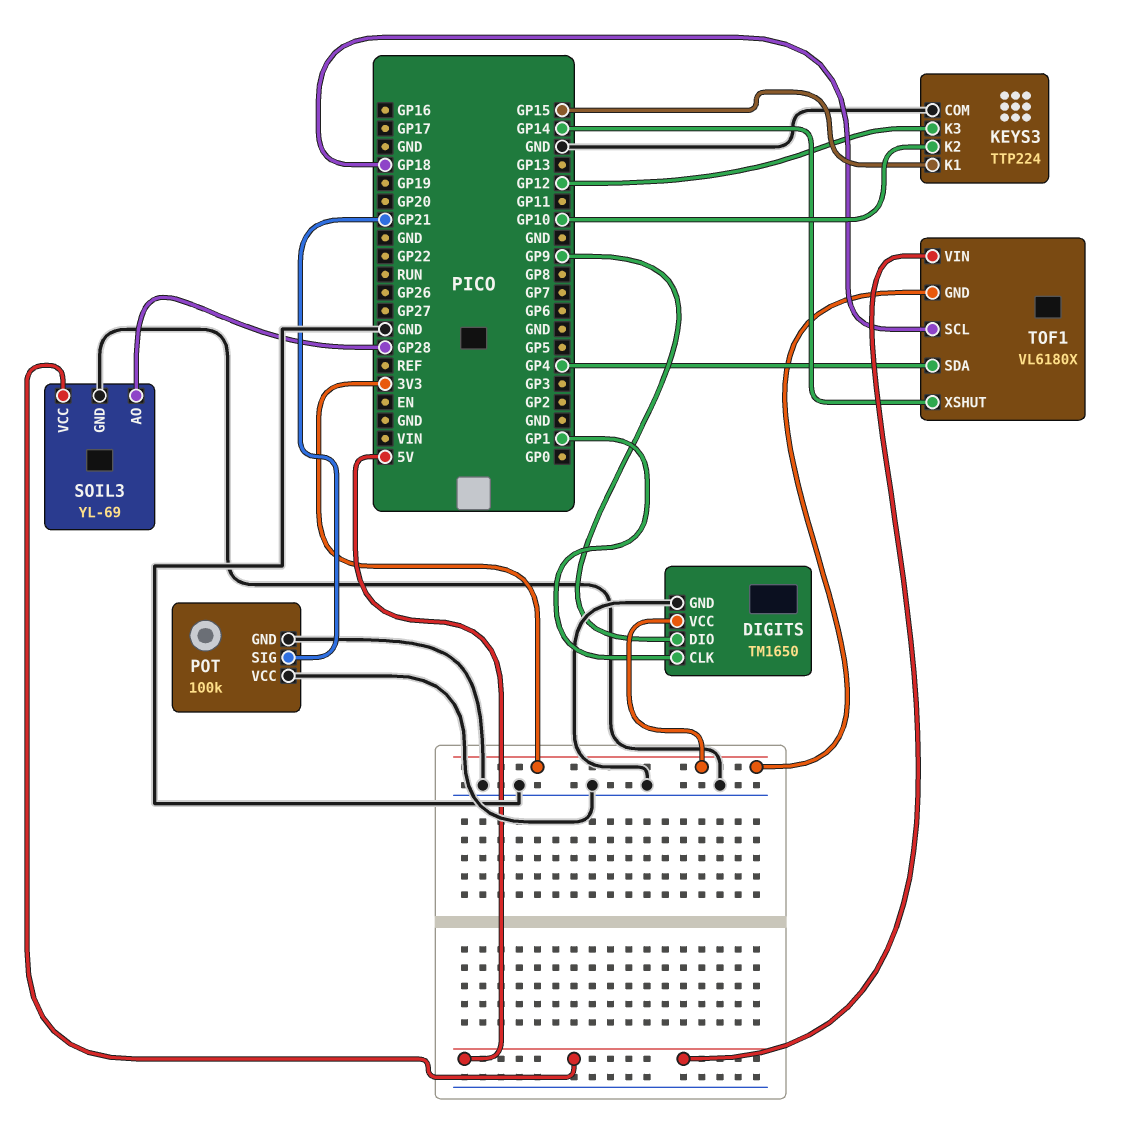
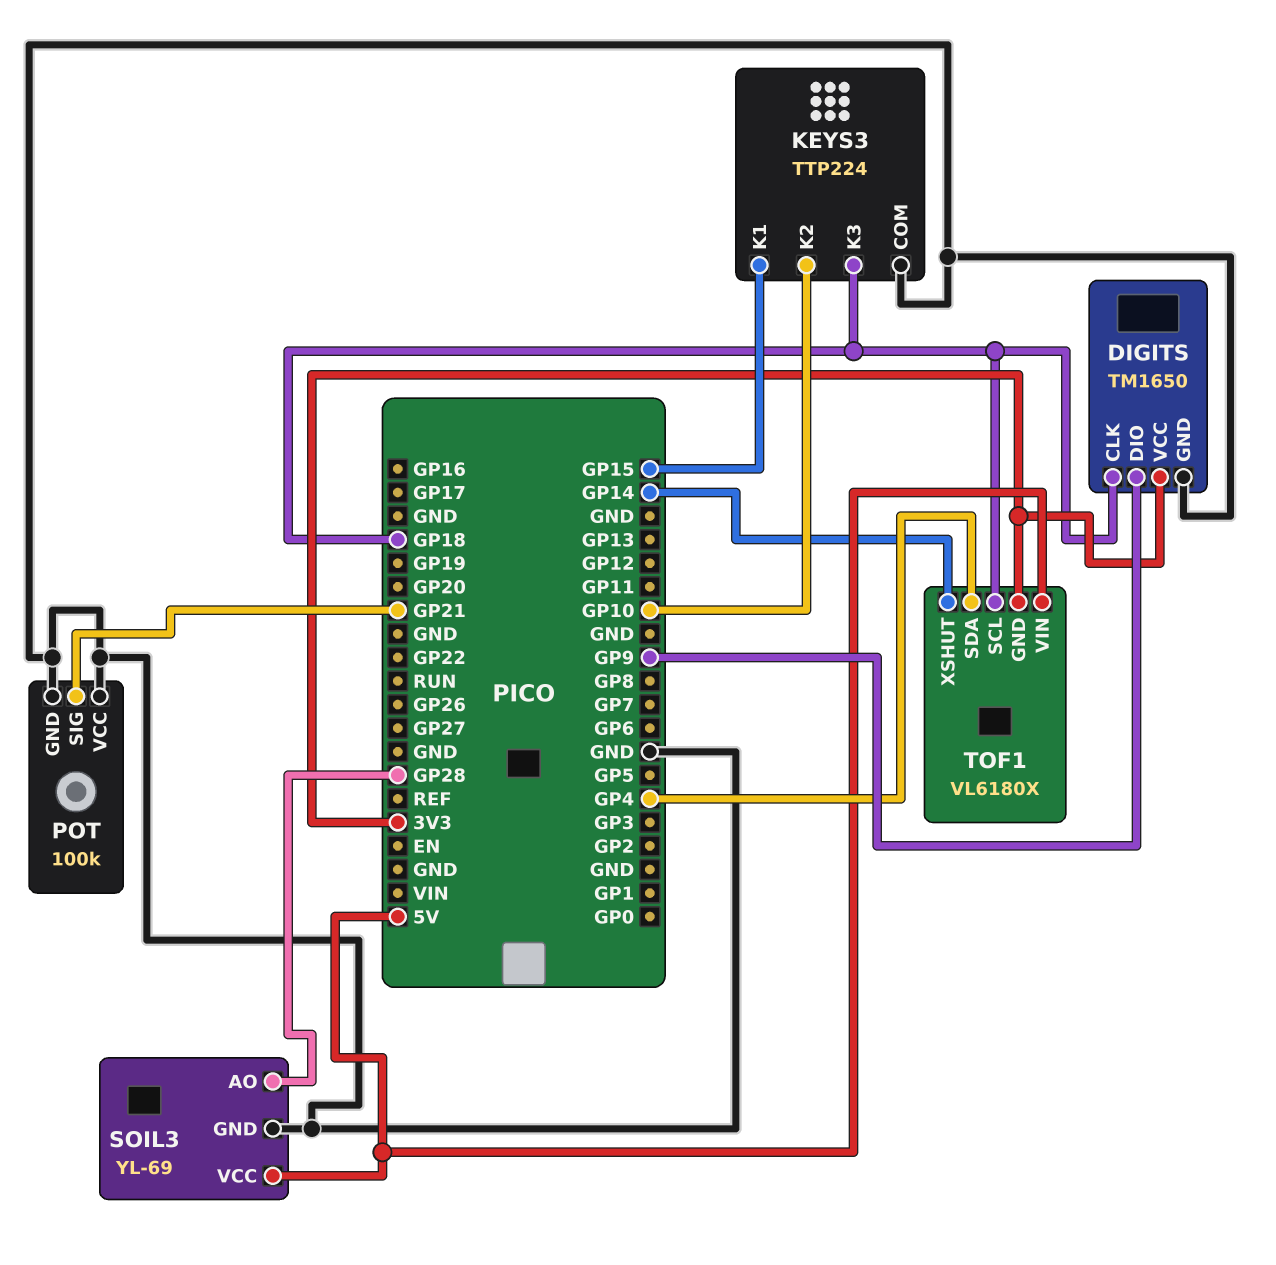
DIGITS pin CLK: GP1 -> GP18
KEYS3 pin K3: GP12 -> GP18

